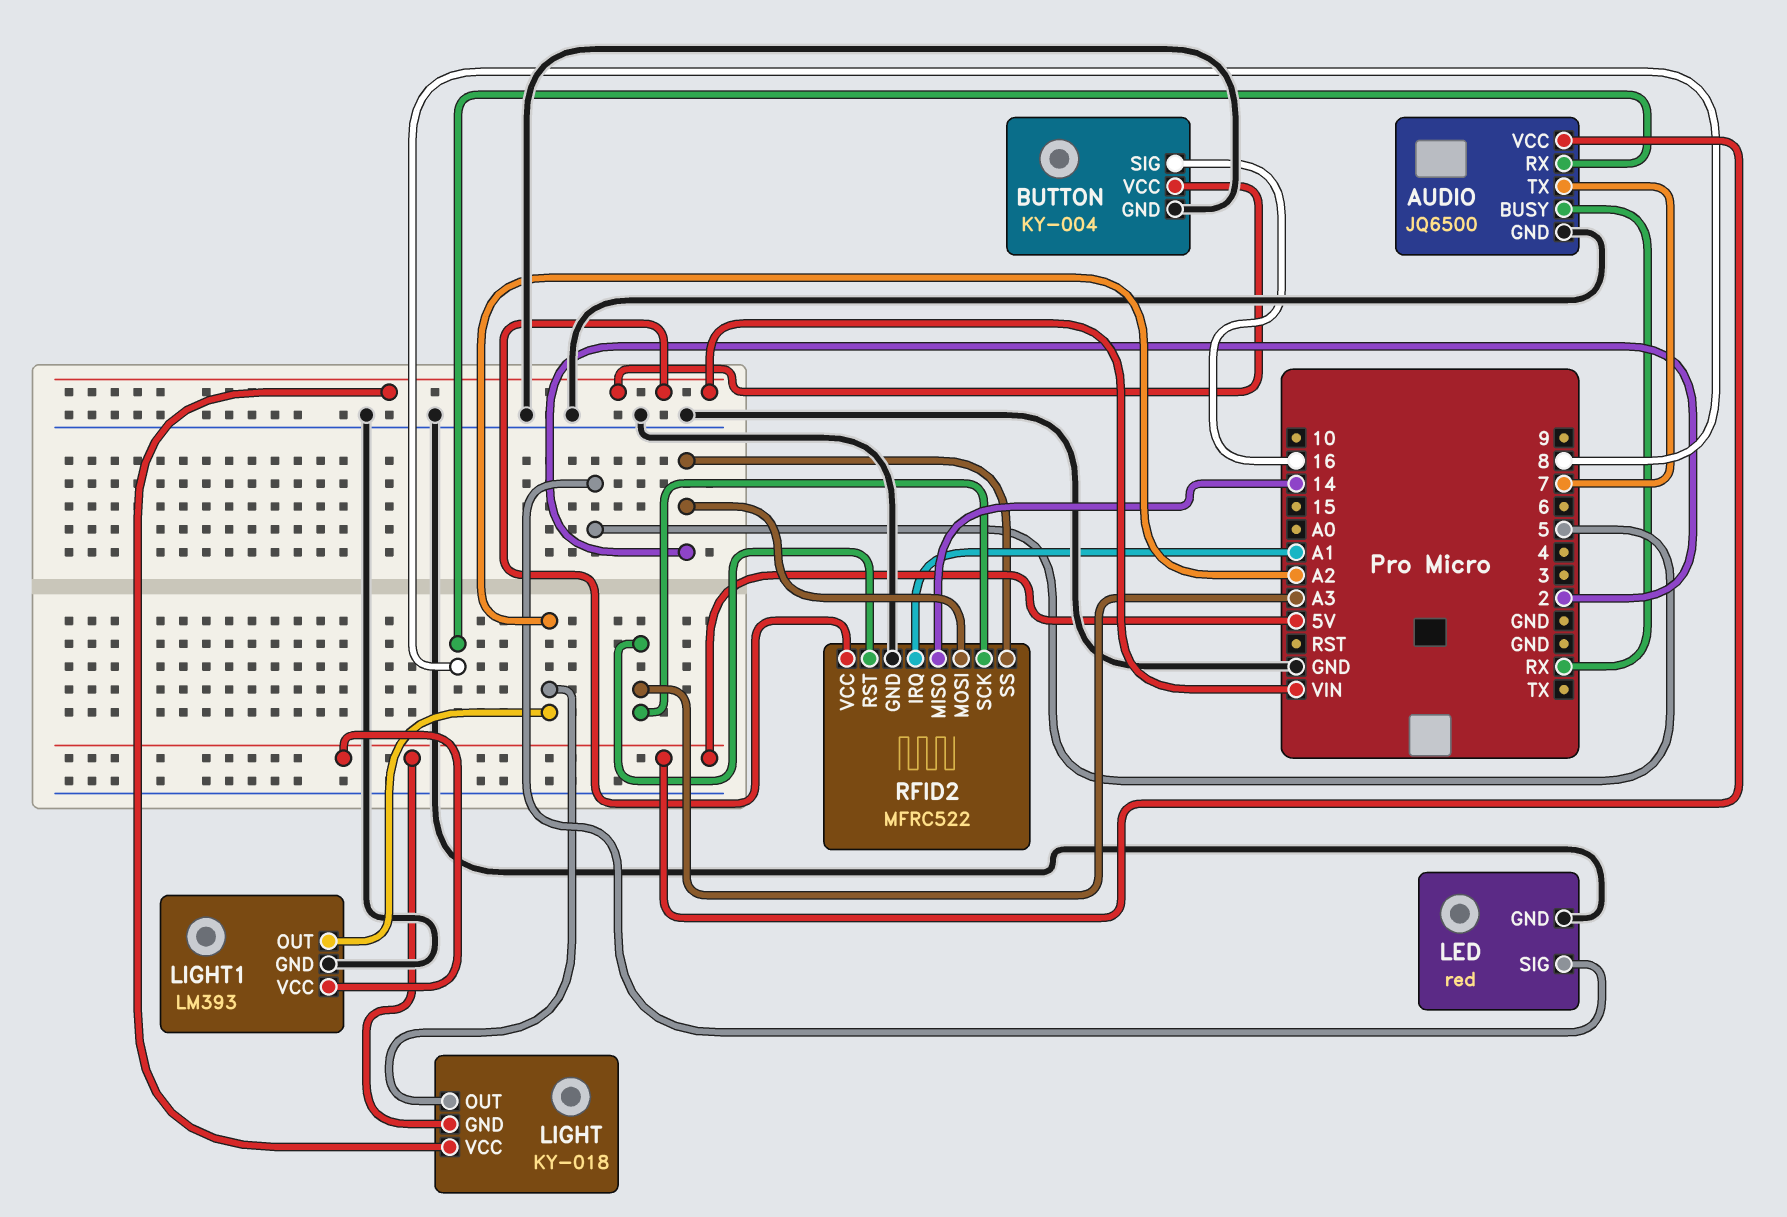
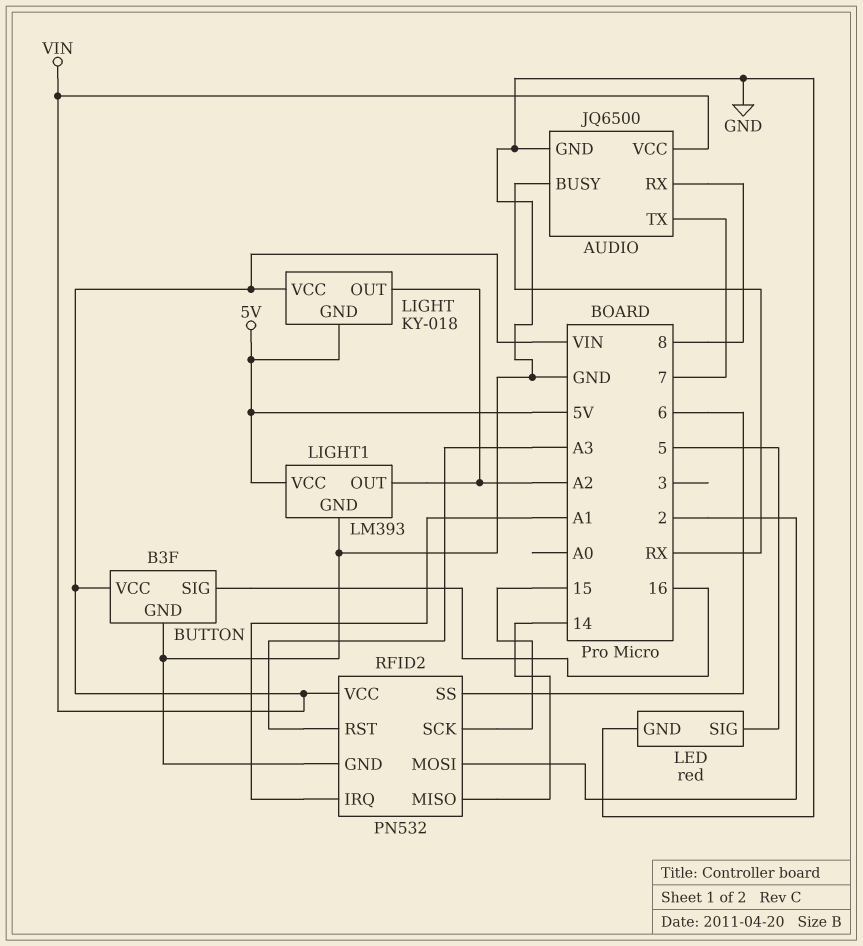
AUDIO pin VCC: 5V -> VIN
BUTTON: KY-004 -> B3F
RFID2: MFRC522 -> PN532
RFID2 pin SCK: A3 -> 15
RFID2 pin SS: 2 -> 6

